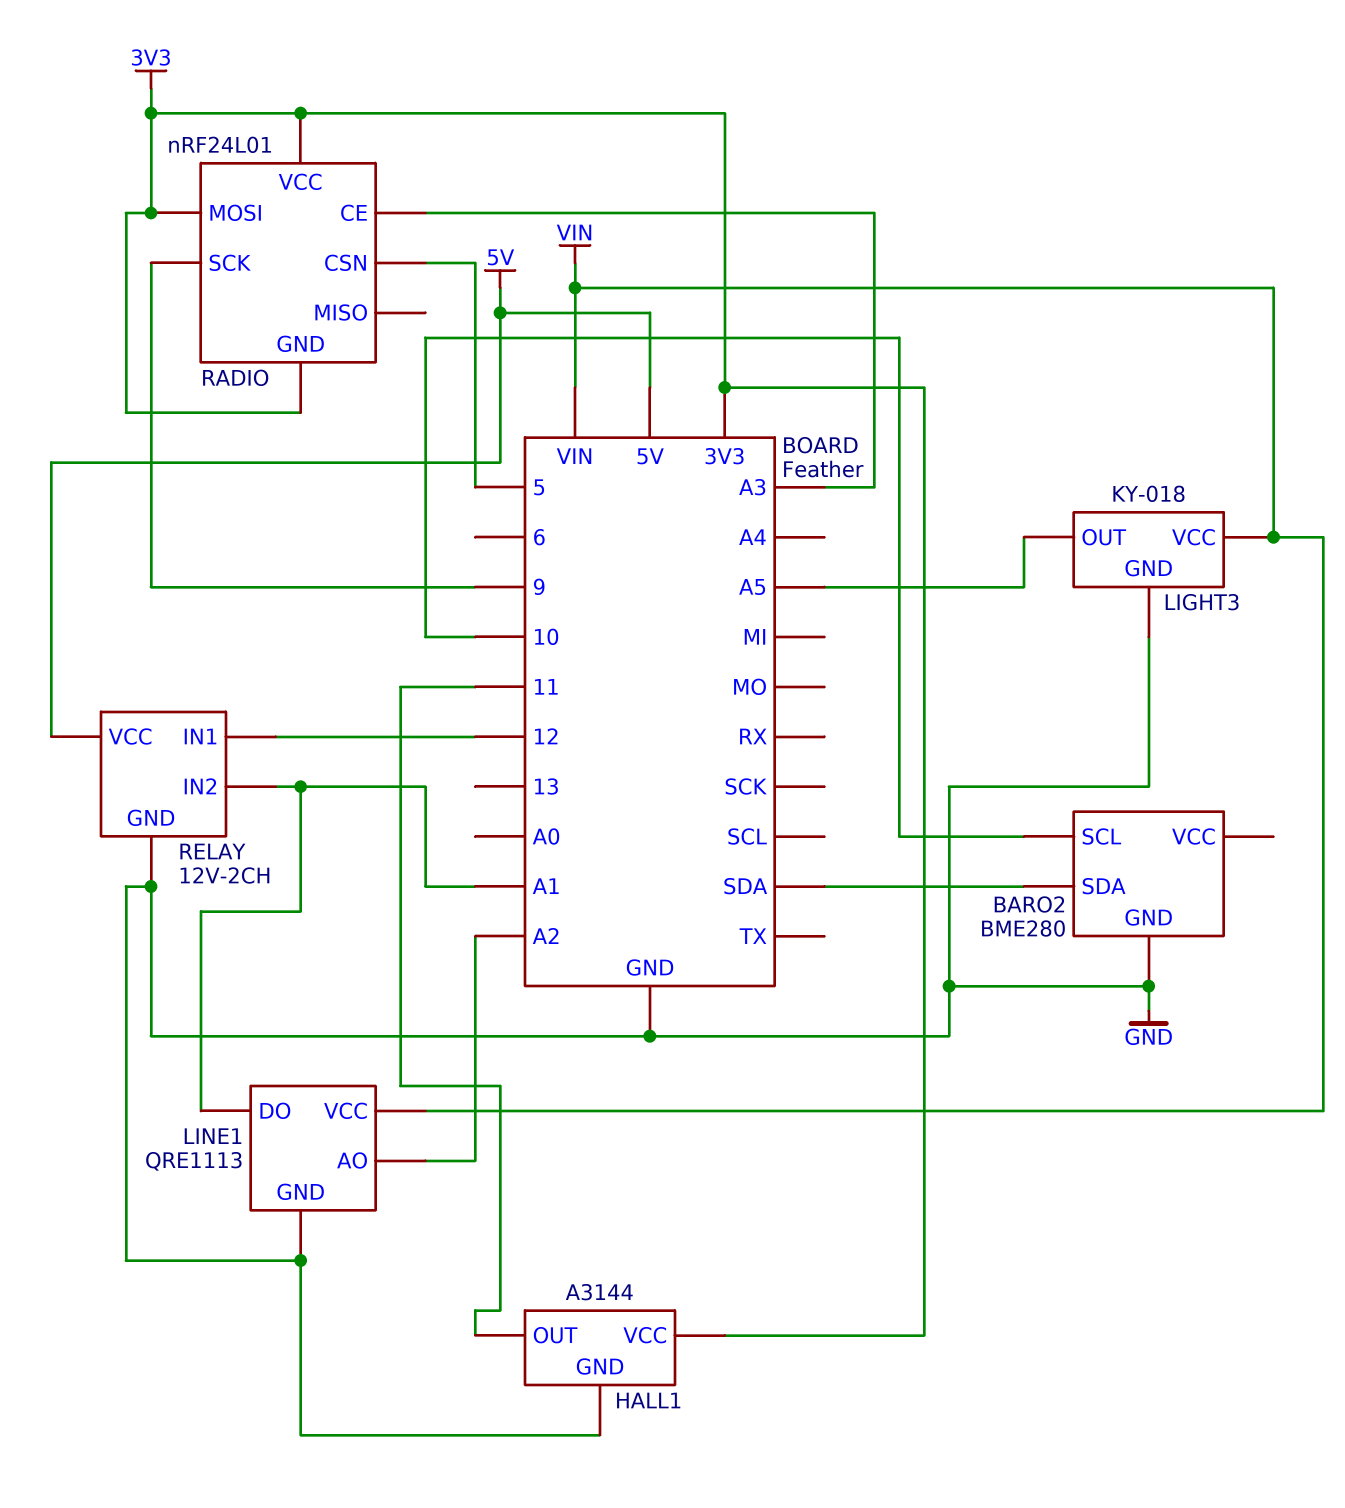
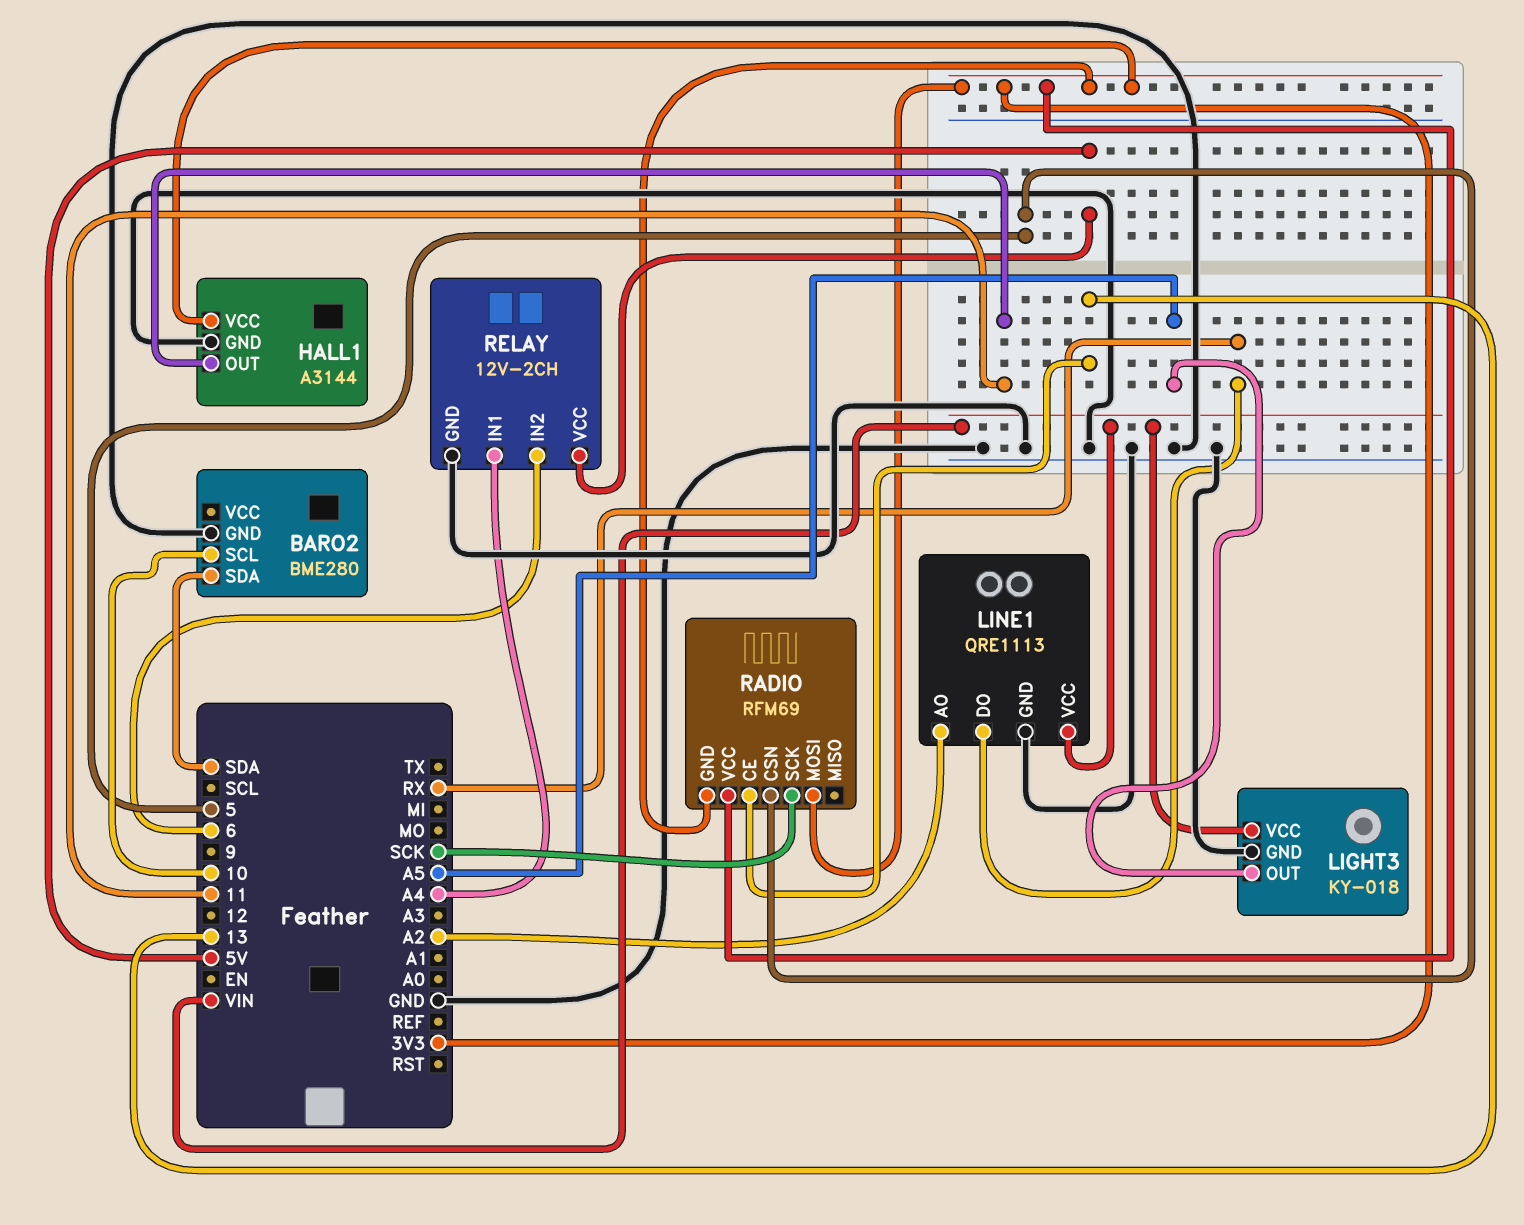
LINE1 pin DO: A1 -> RX
RADIO: nRF24L01 -> RFM69
RADIO pin CE: A3 -> 13
RADIO pin SCK: 9 -> SCK
RELAY pin IN1: 12 -> A4
RELAY pin IN2: A1 -> 6

